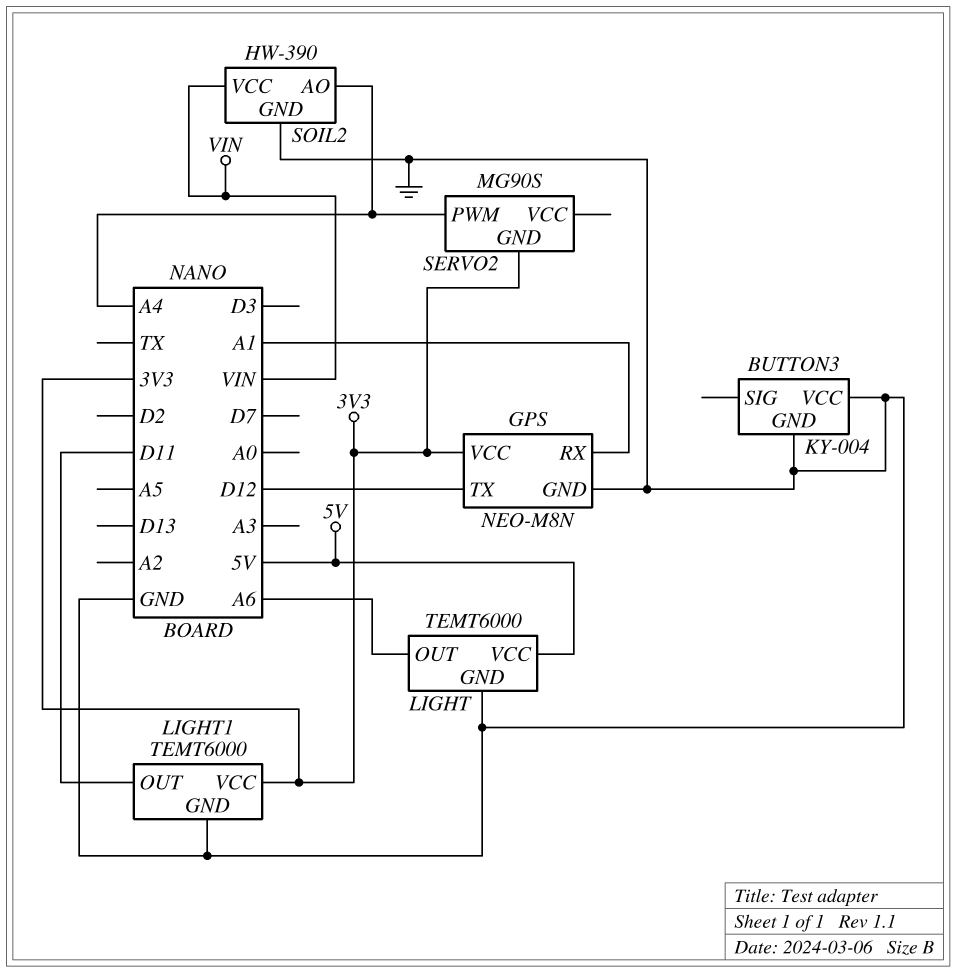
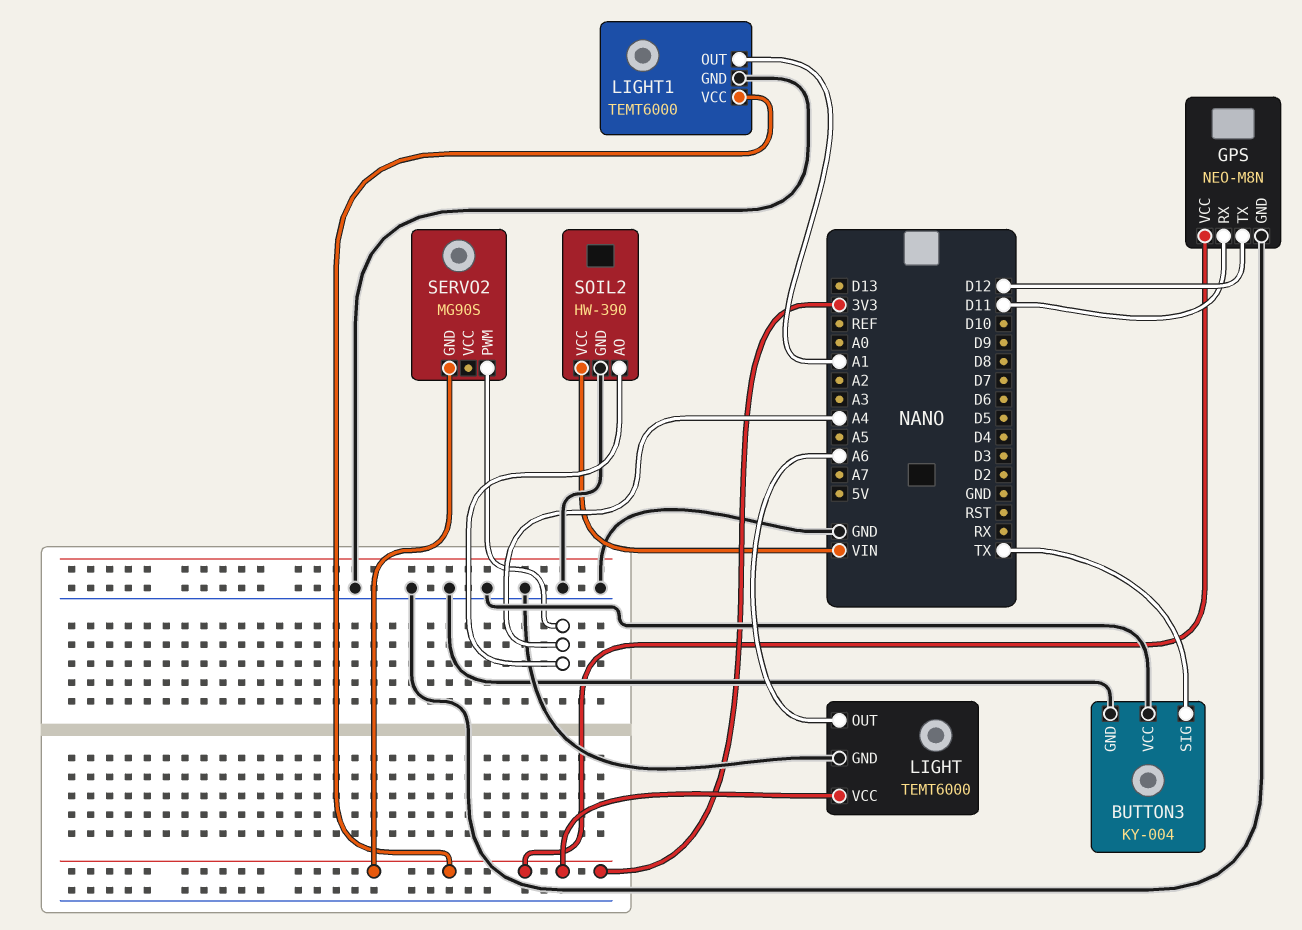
BUTTON3 pin SIG: none -> TX
GPS pin RX: A1 -> D11
LIGHT pin VCC: 5V -> 3V3
LIGHT1 pin OUT: D11 -> A1

